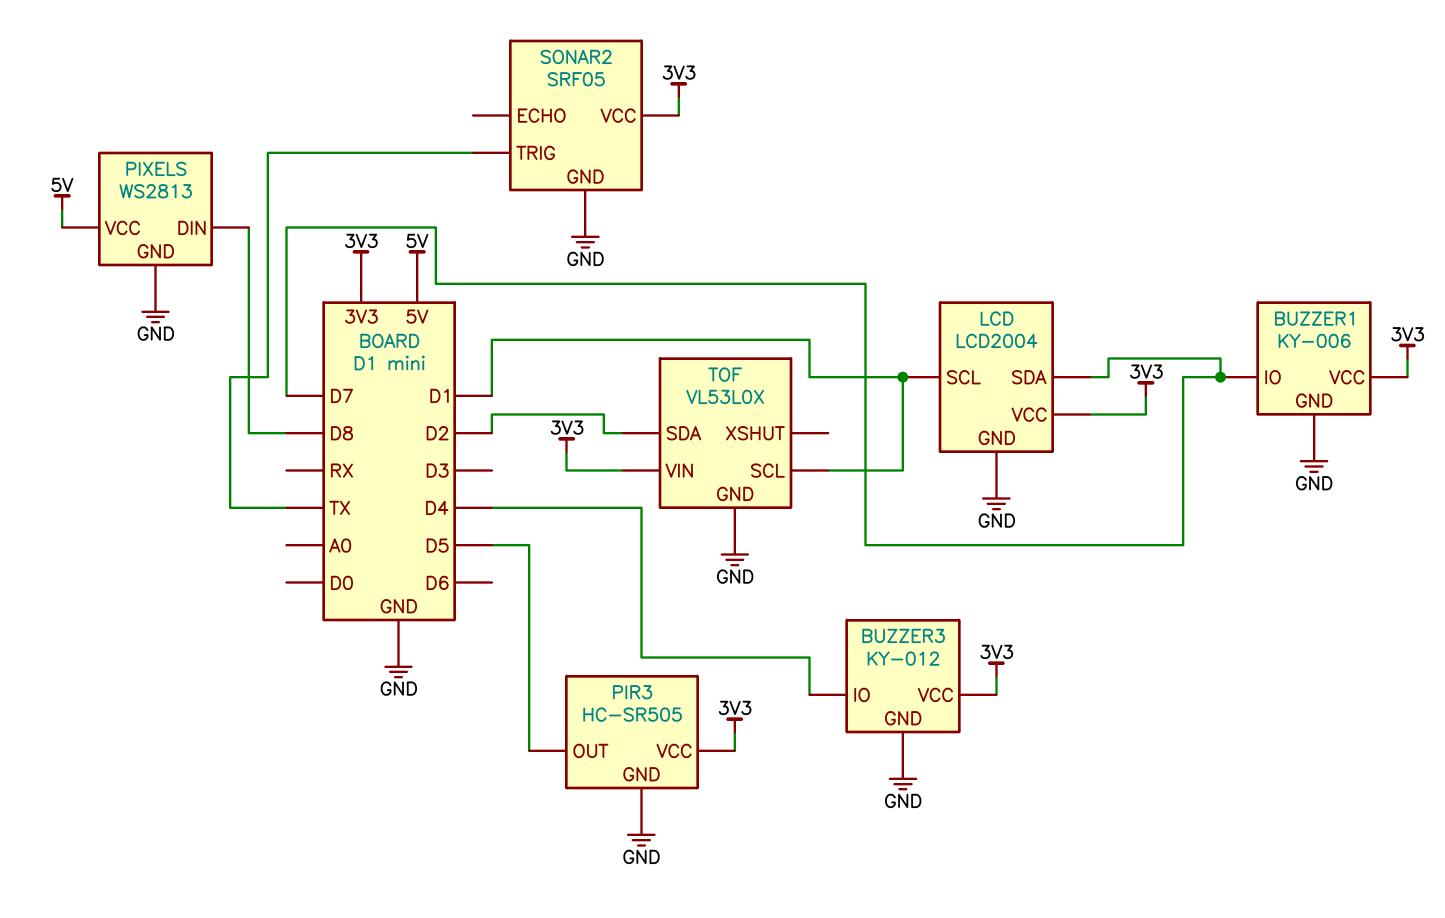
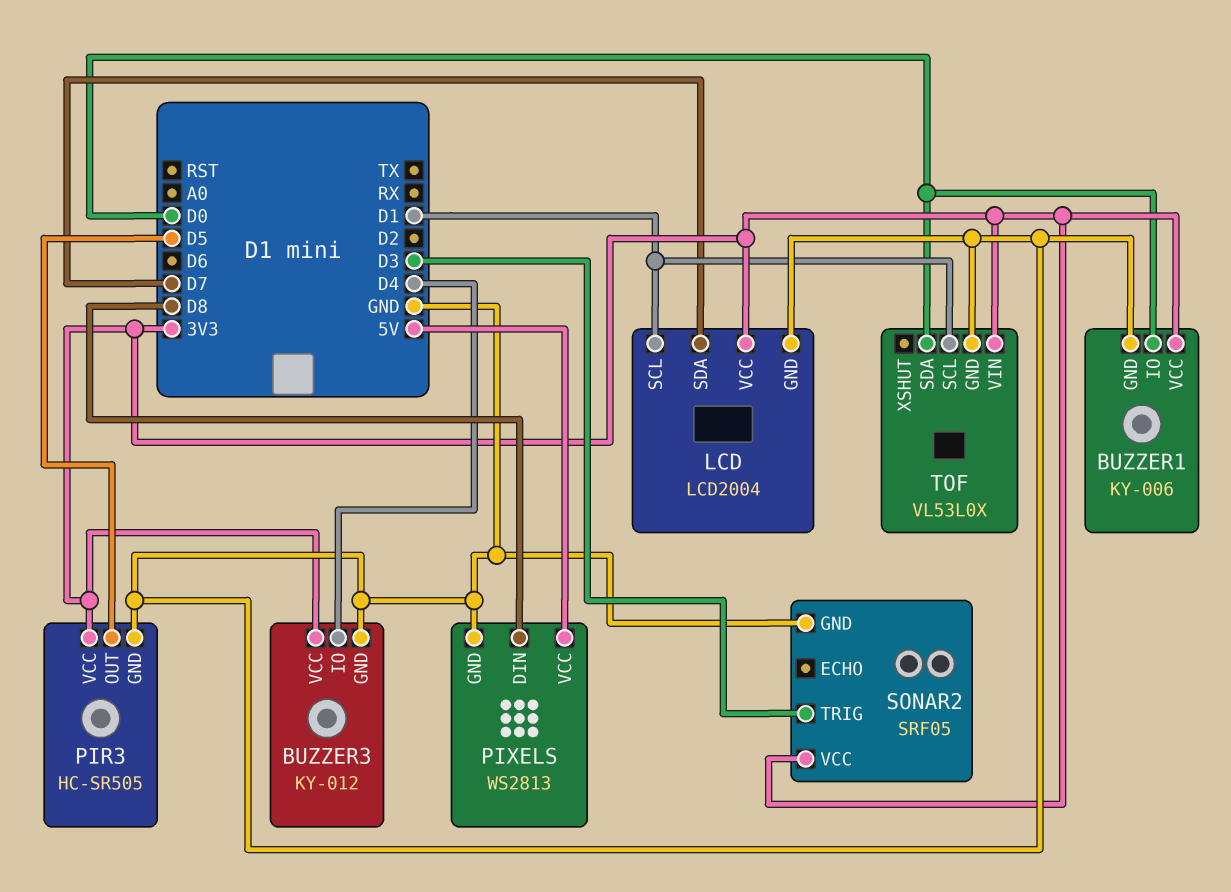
BUZZER1 pin IO: D7 -> D0
SONAR2 pin TRIG: TX -> D3
TOF pin SDA: D2 -> D0

